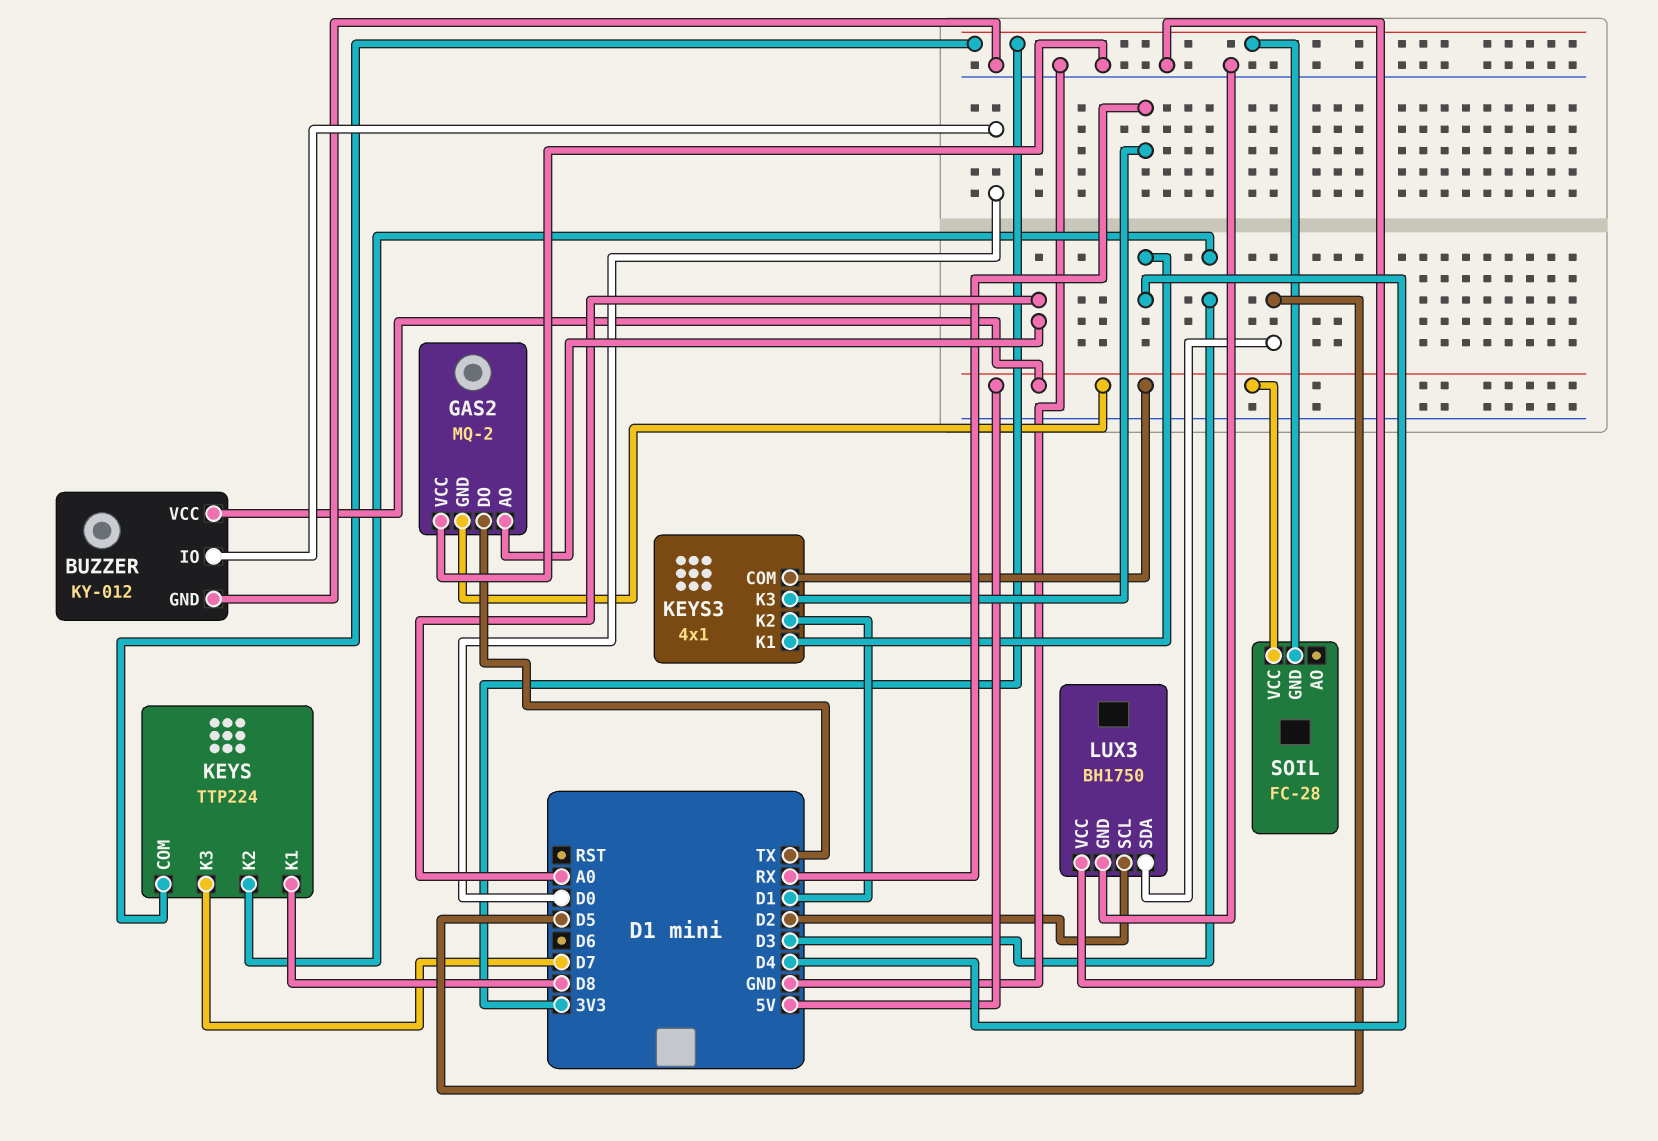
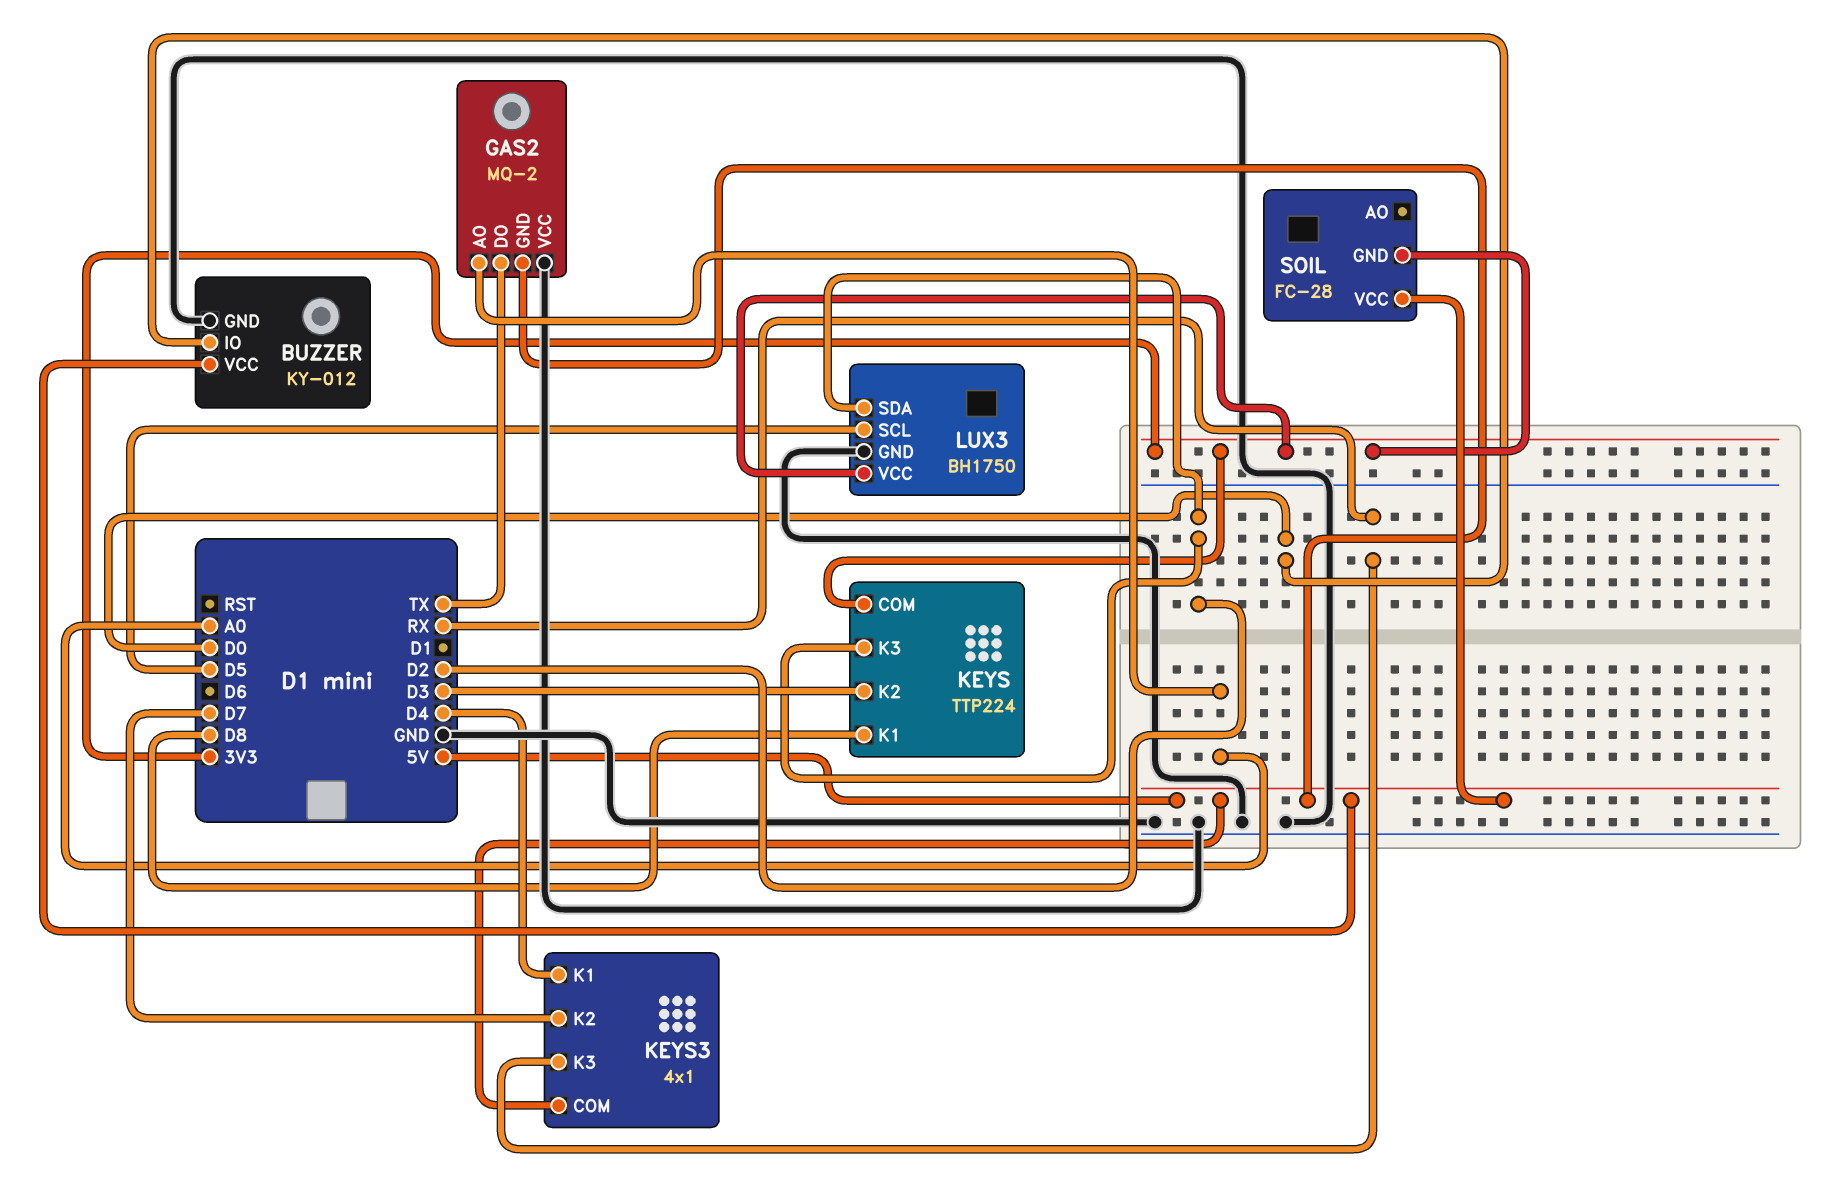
KEYS pin K3: D7 -> D2
KEYS3 pin K2: D1 -> D7
LUX3 pin SCL: D2 -> D5
LUX3 pin SDA: D5 -> D2
LUX3 pin VCC: GND -> 3V3

